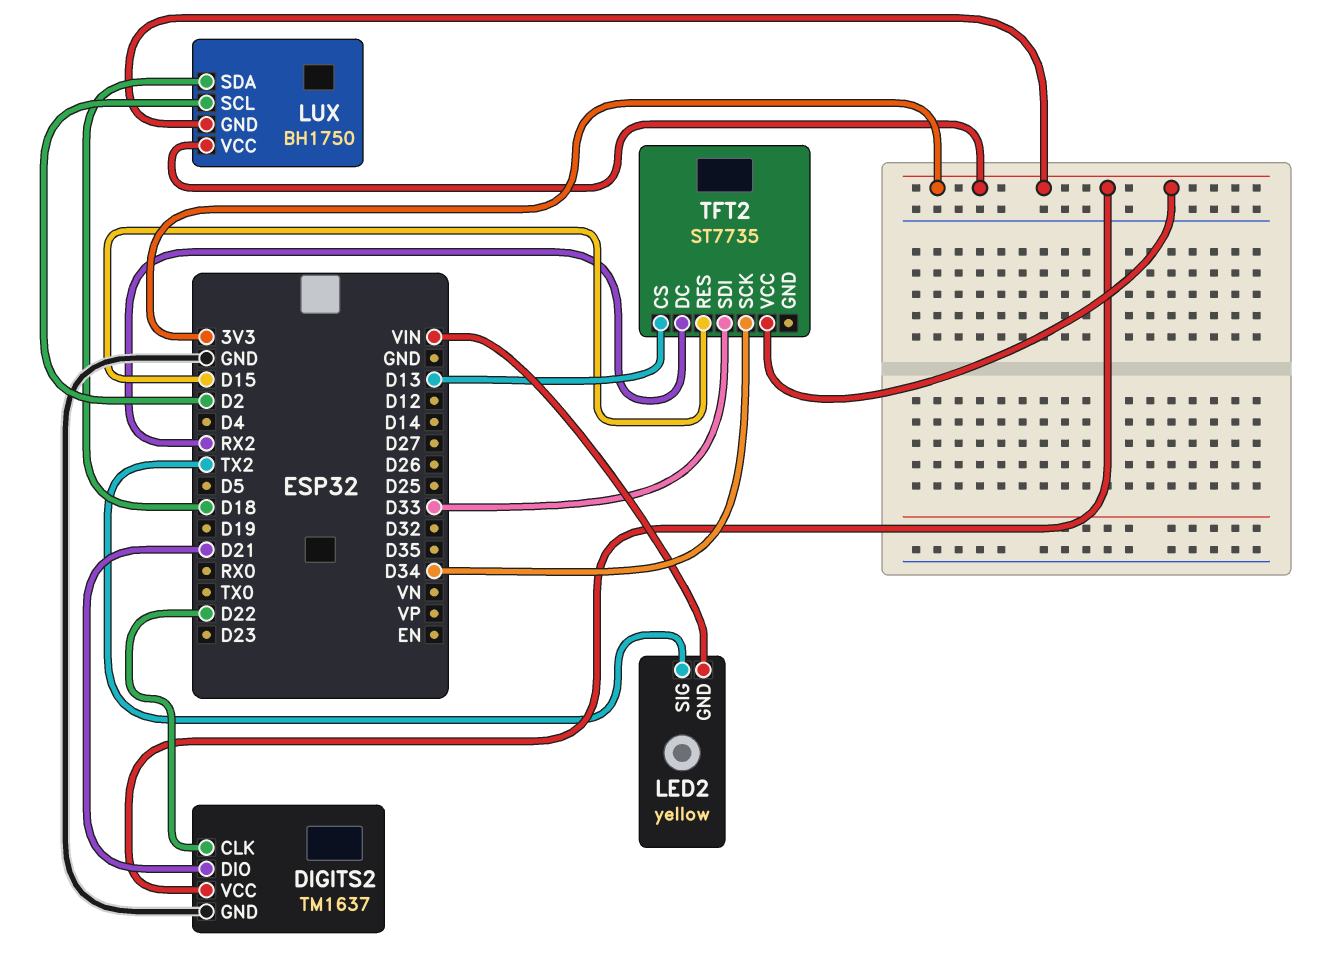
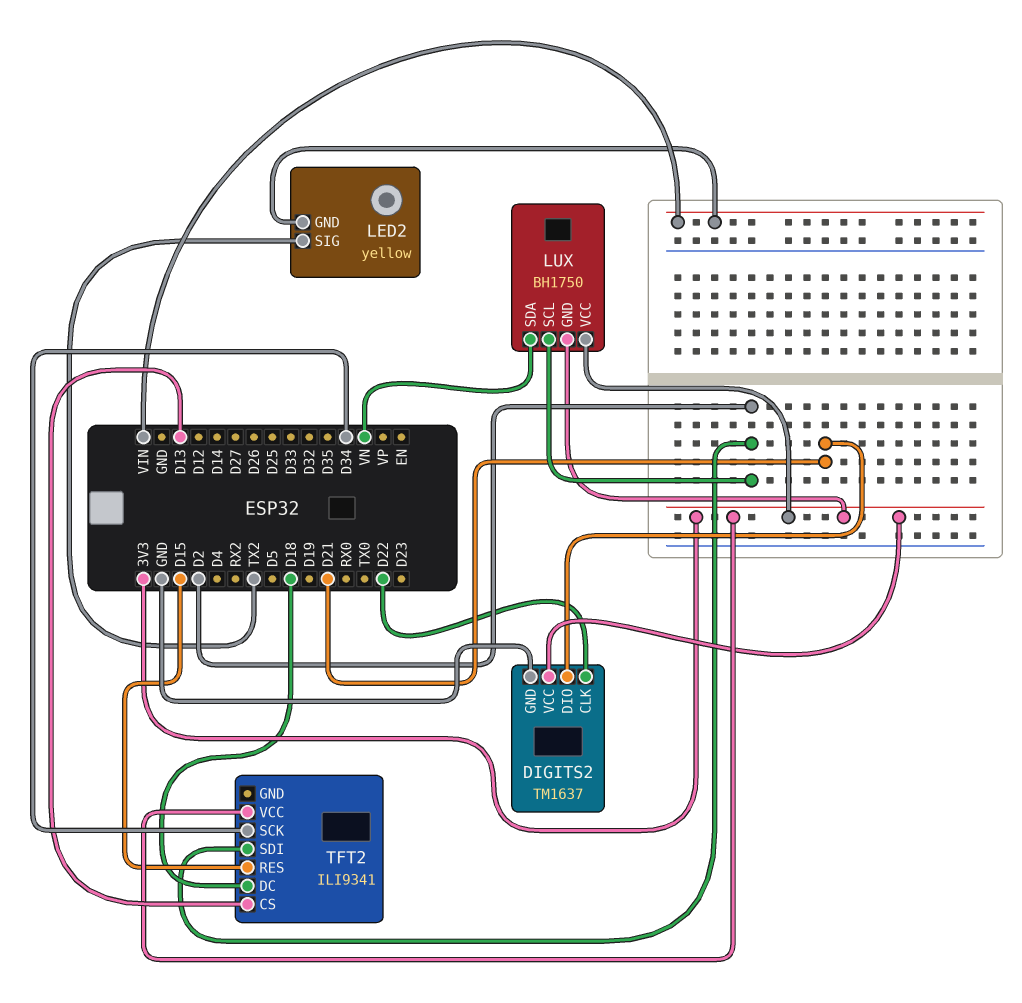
LUX pin SDA: D18 -> VN
TFT2: ST7735 -> ILI9341
TFT2 pin DC: RX2 -> D18
TFT2 pin SDI: D33 -> D2

